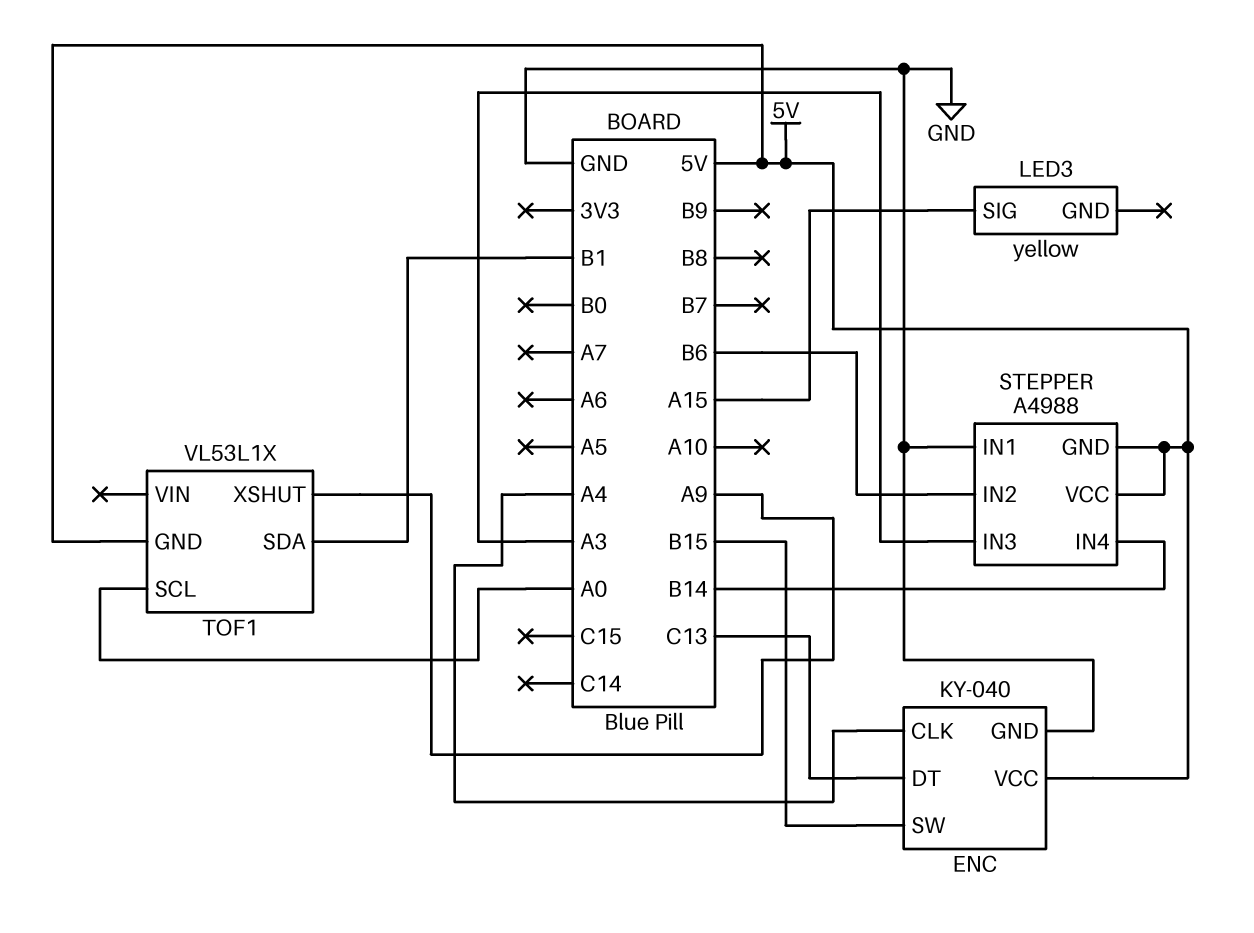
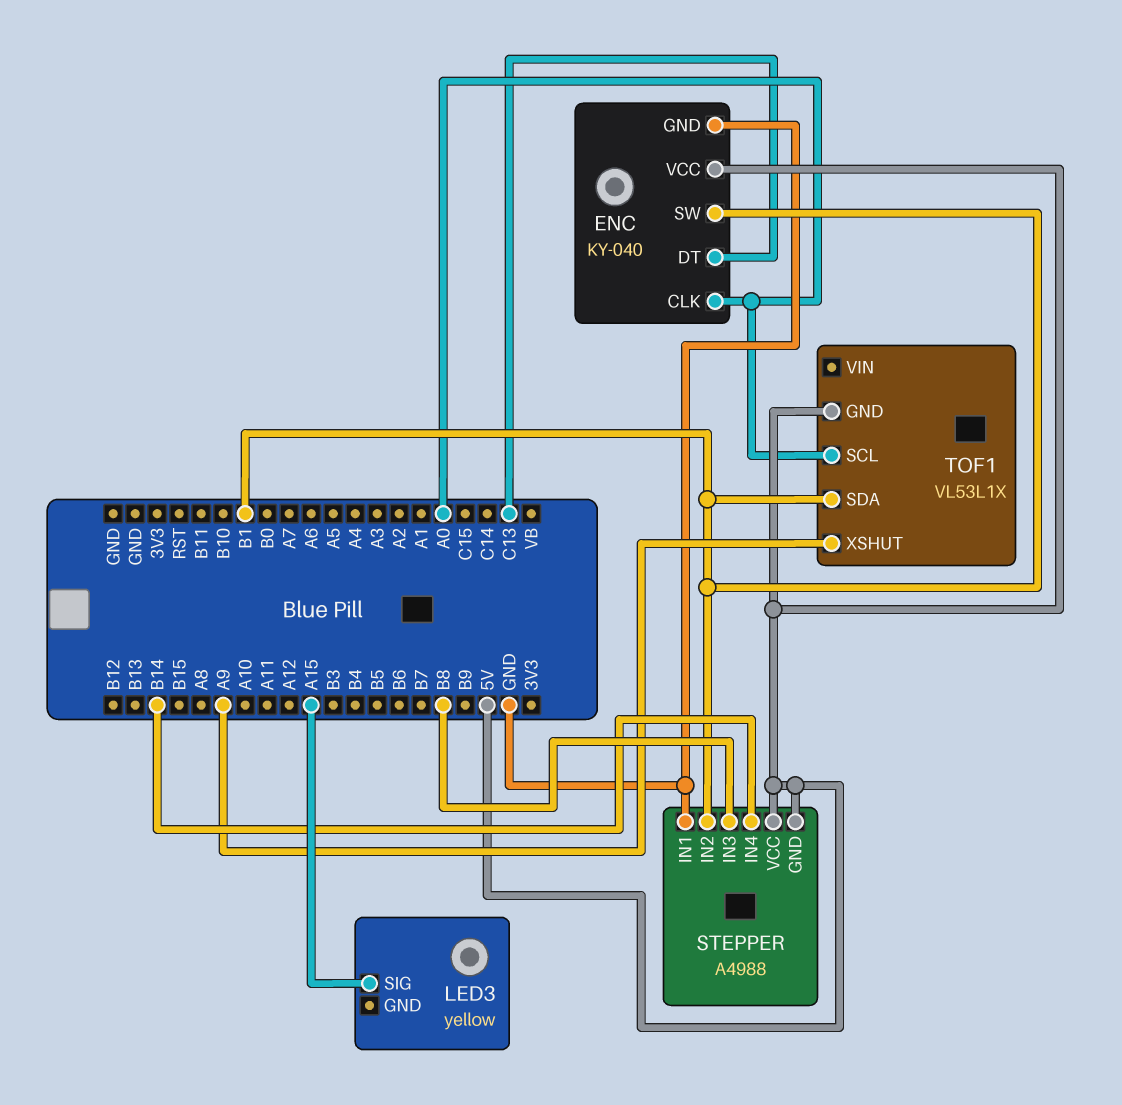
ENC pin CLK: A4 -> A0
ENC pin SW: B15 -> B1
STEPPER pin IN2: B6 -> B1
STEPPER pin IN3: A3 -> B8

